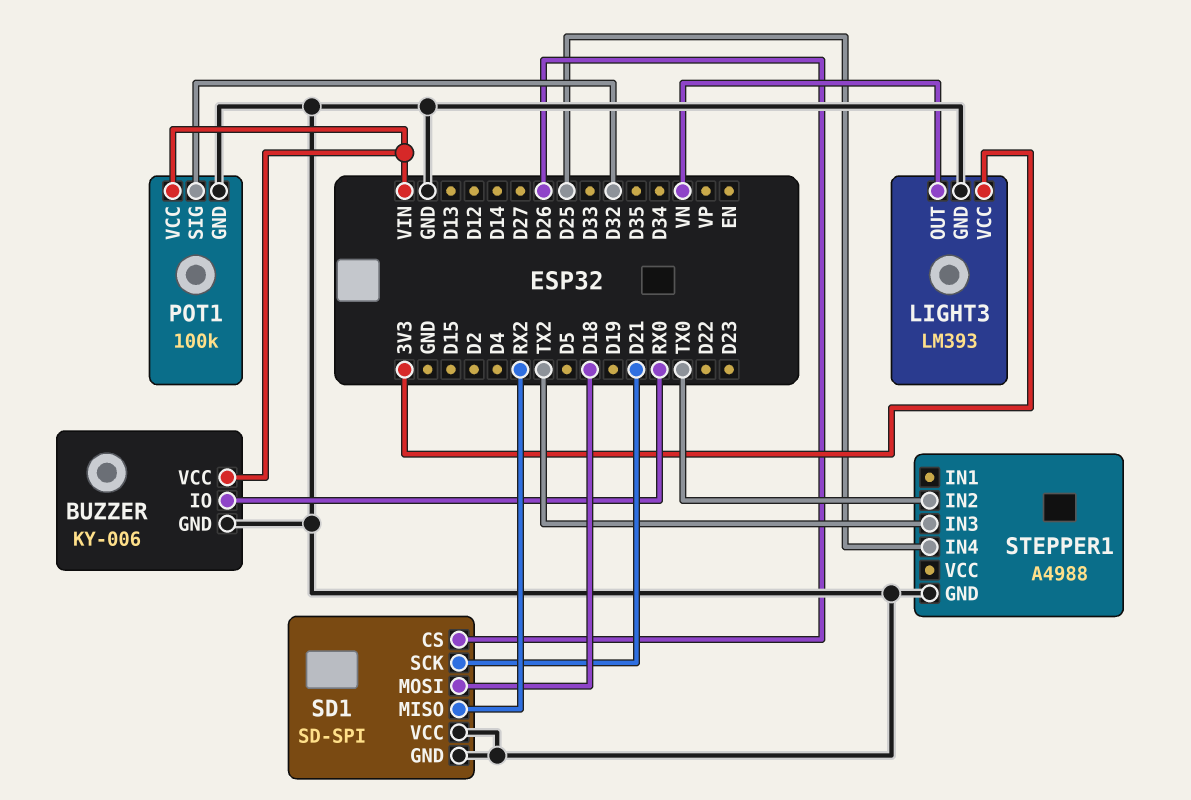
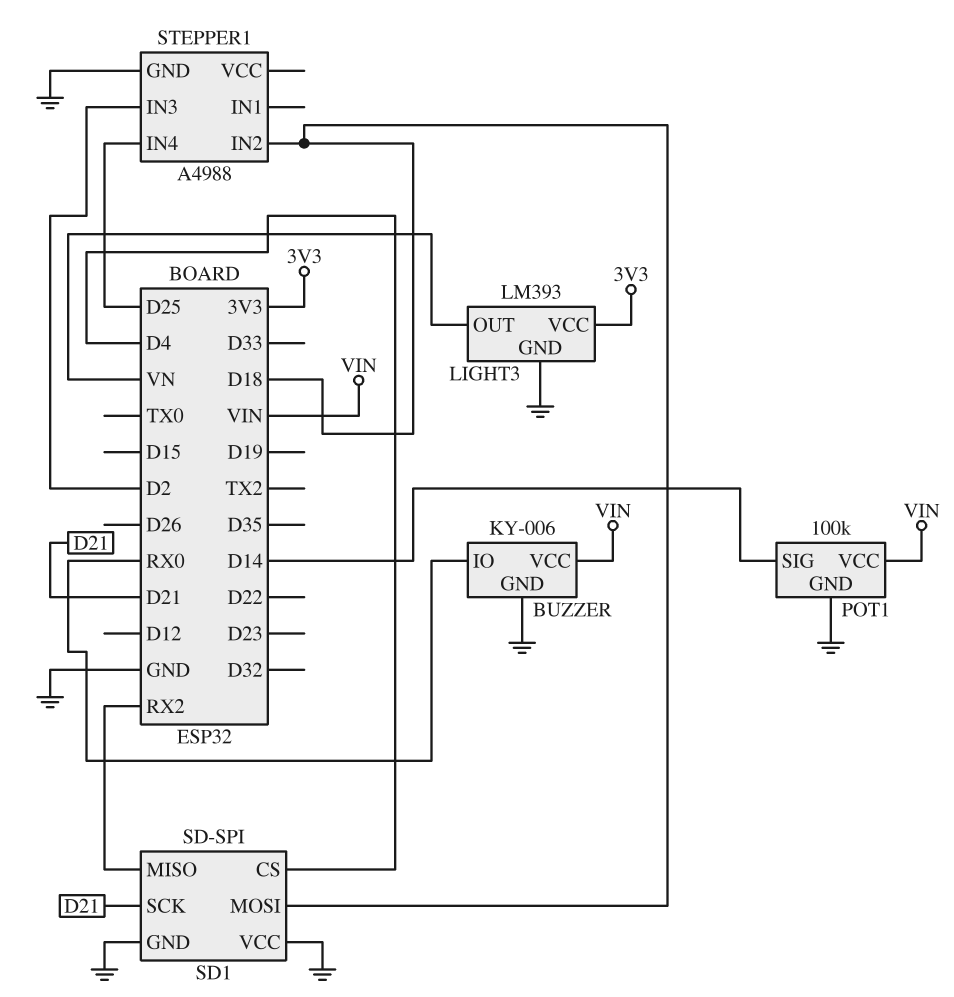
POT1 pin SIG: D32 -> D14
SD1 pin CS: D26 -> D4
STEPPER1 pin IN2: TX0 -> D18
STEPPER1 pin IN3: TX2 -> D2

